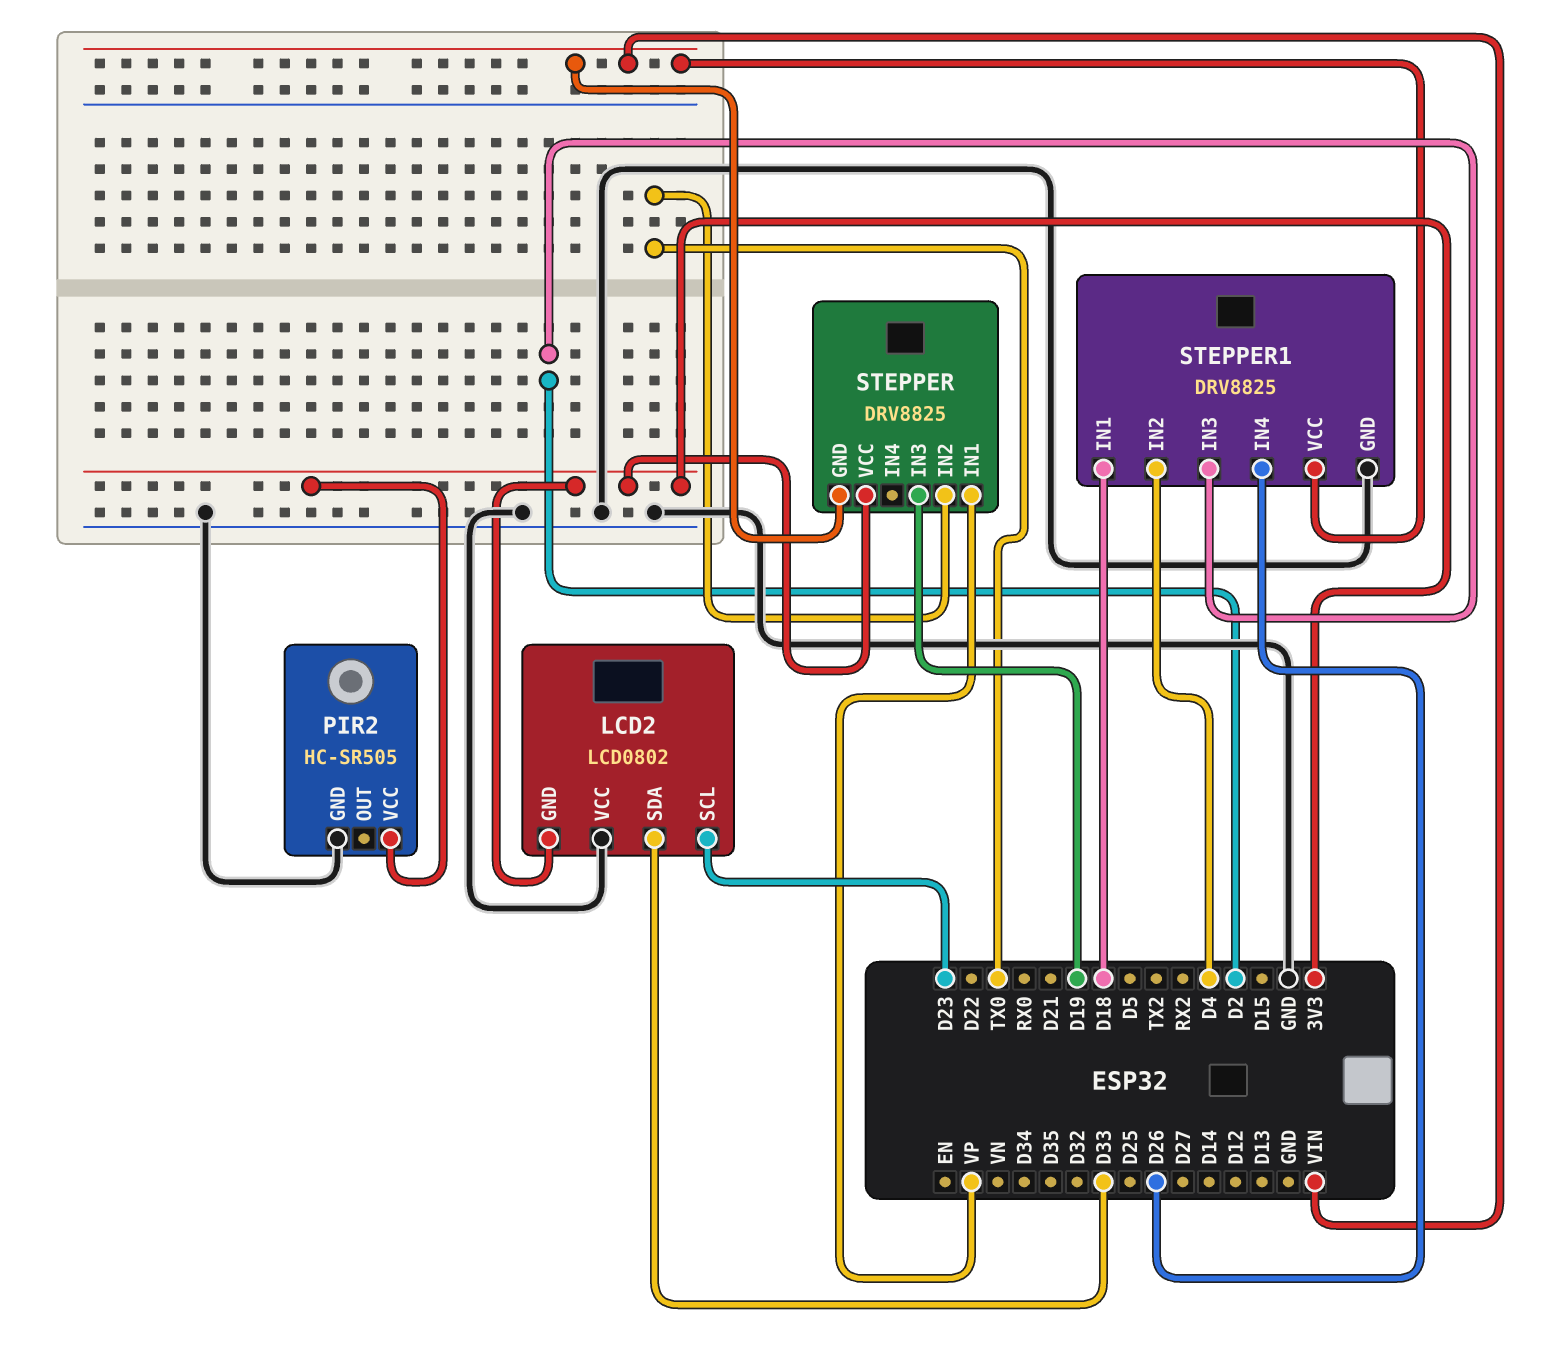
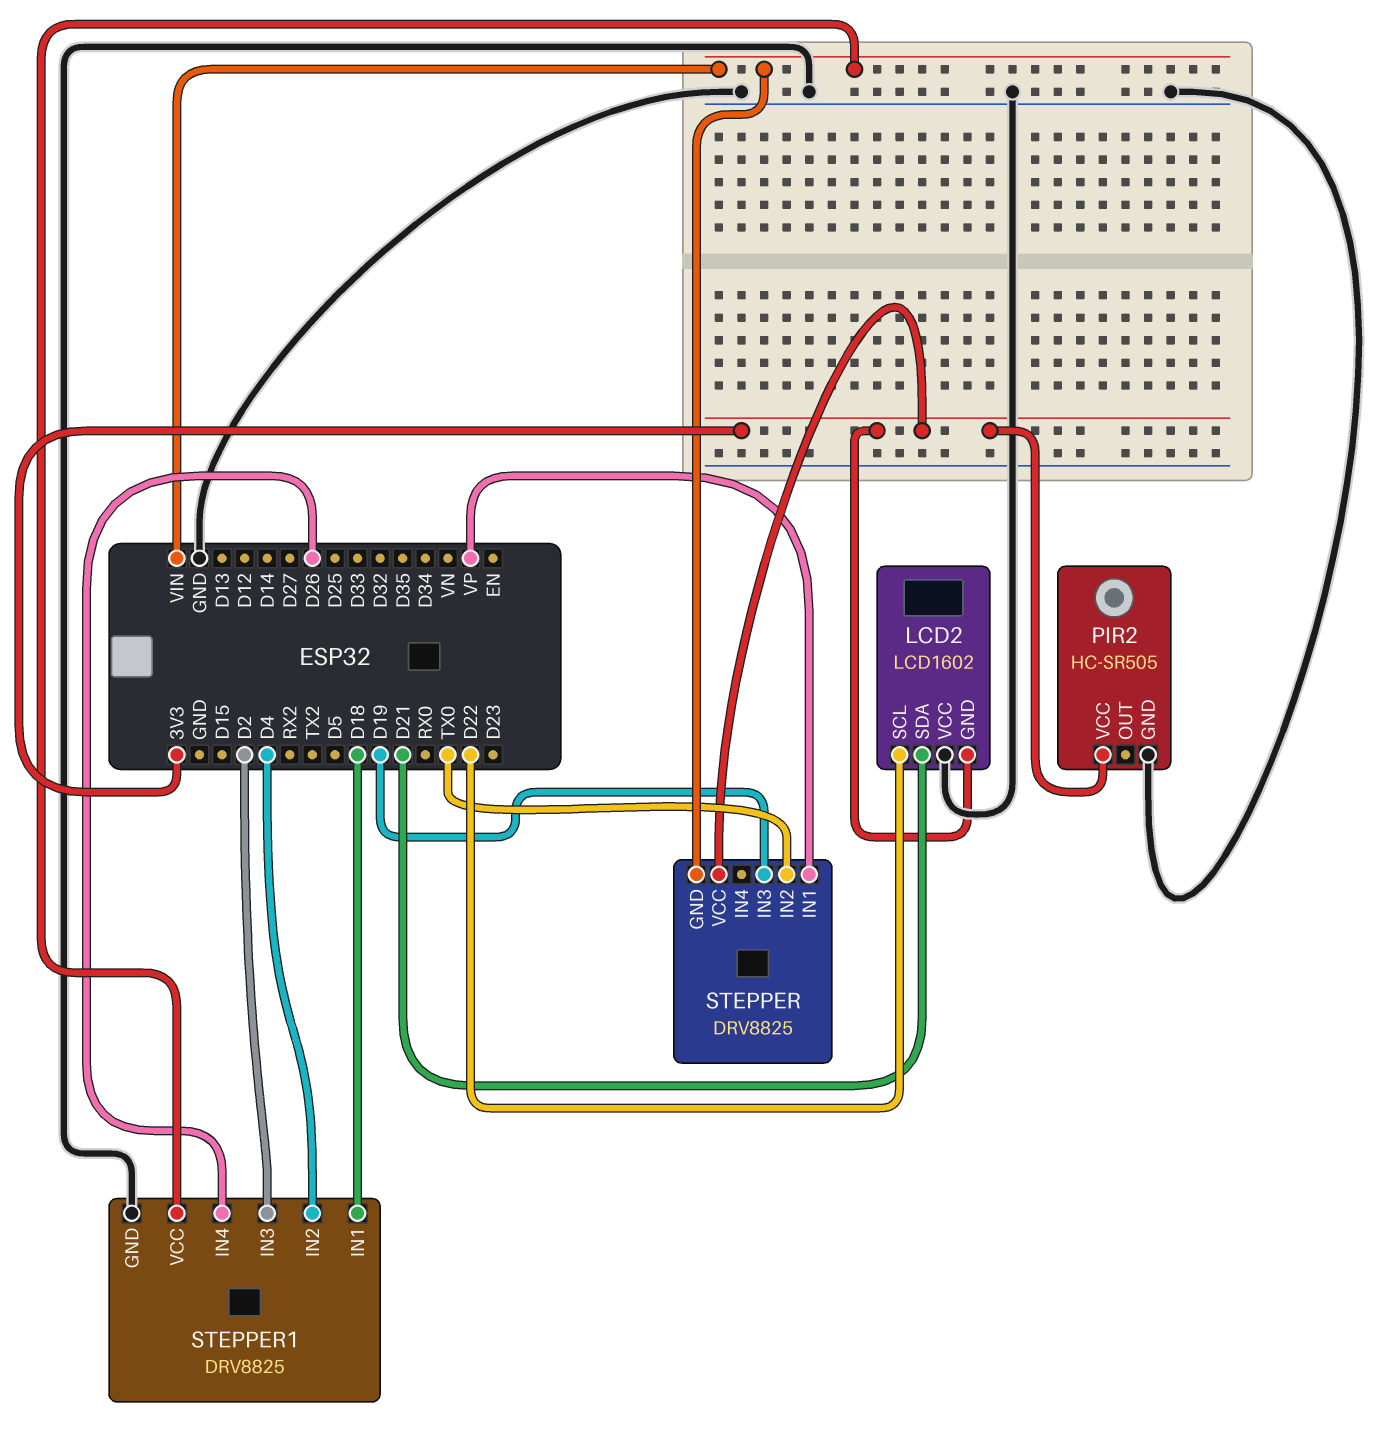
LCD2: LCD0802 -> LCD1602
LCD2 pin SCL: D23 -> D22
LCD2 pin SDA: D33 -> D21

